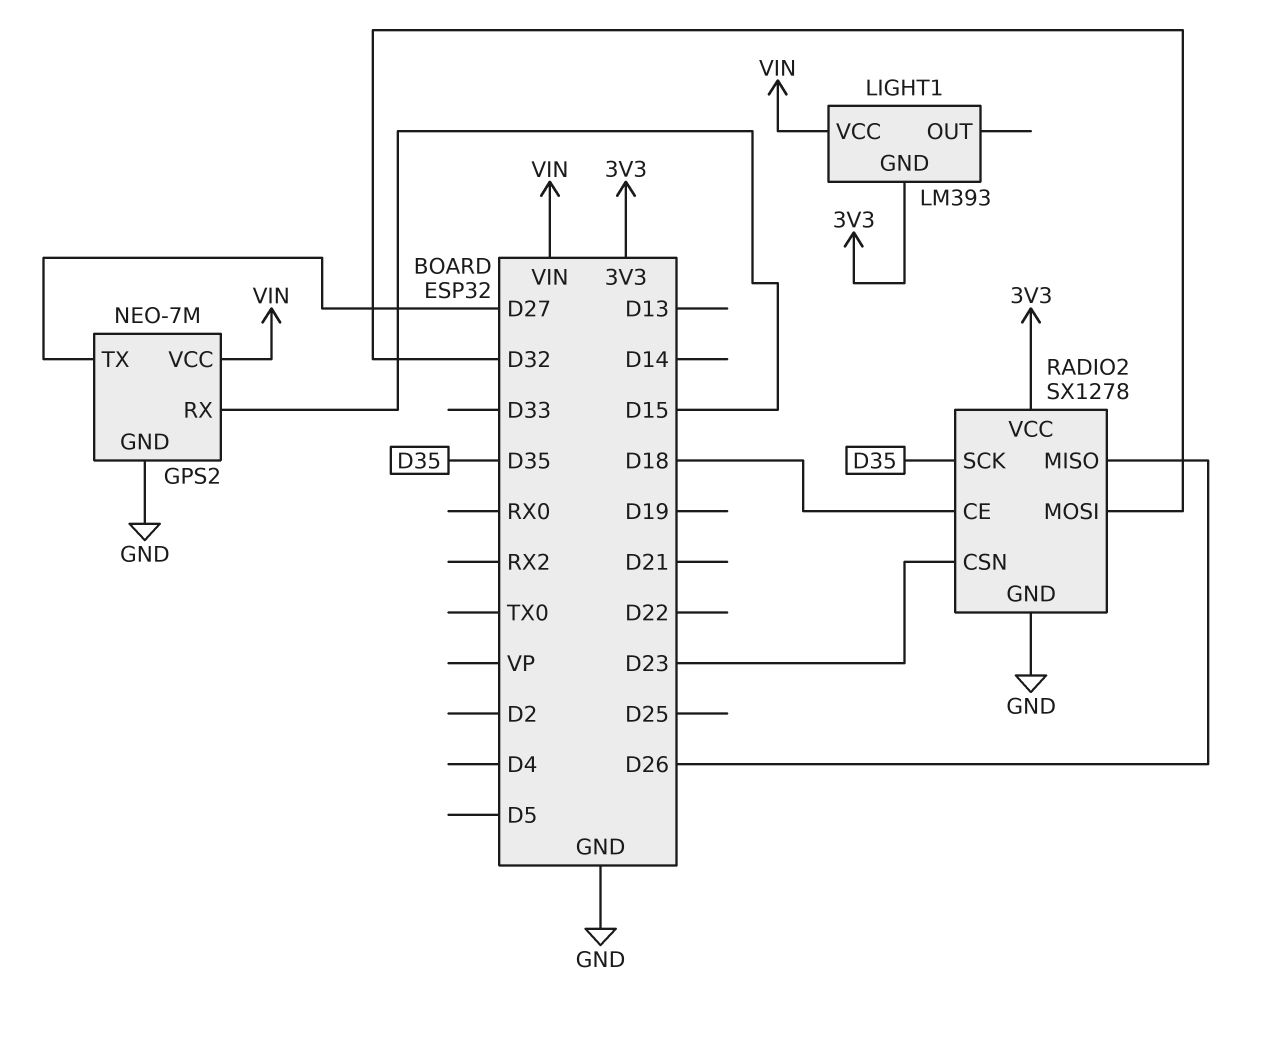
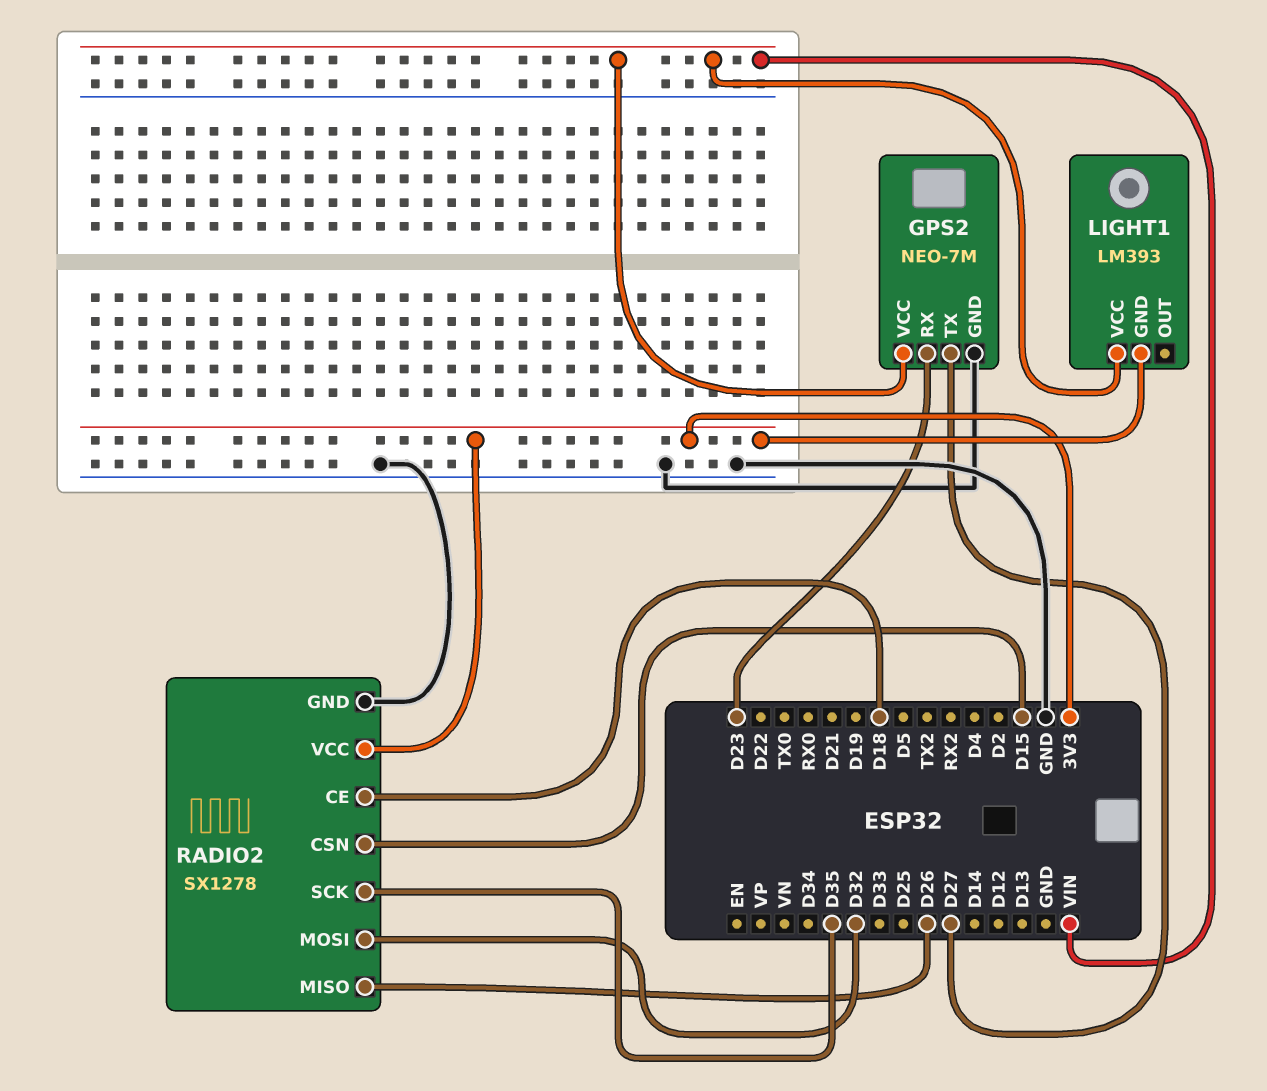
GPS2 pin RX: D15 -> D23
RADIO2 pin CSN: D23 -> D15

